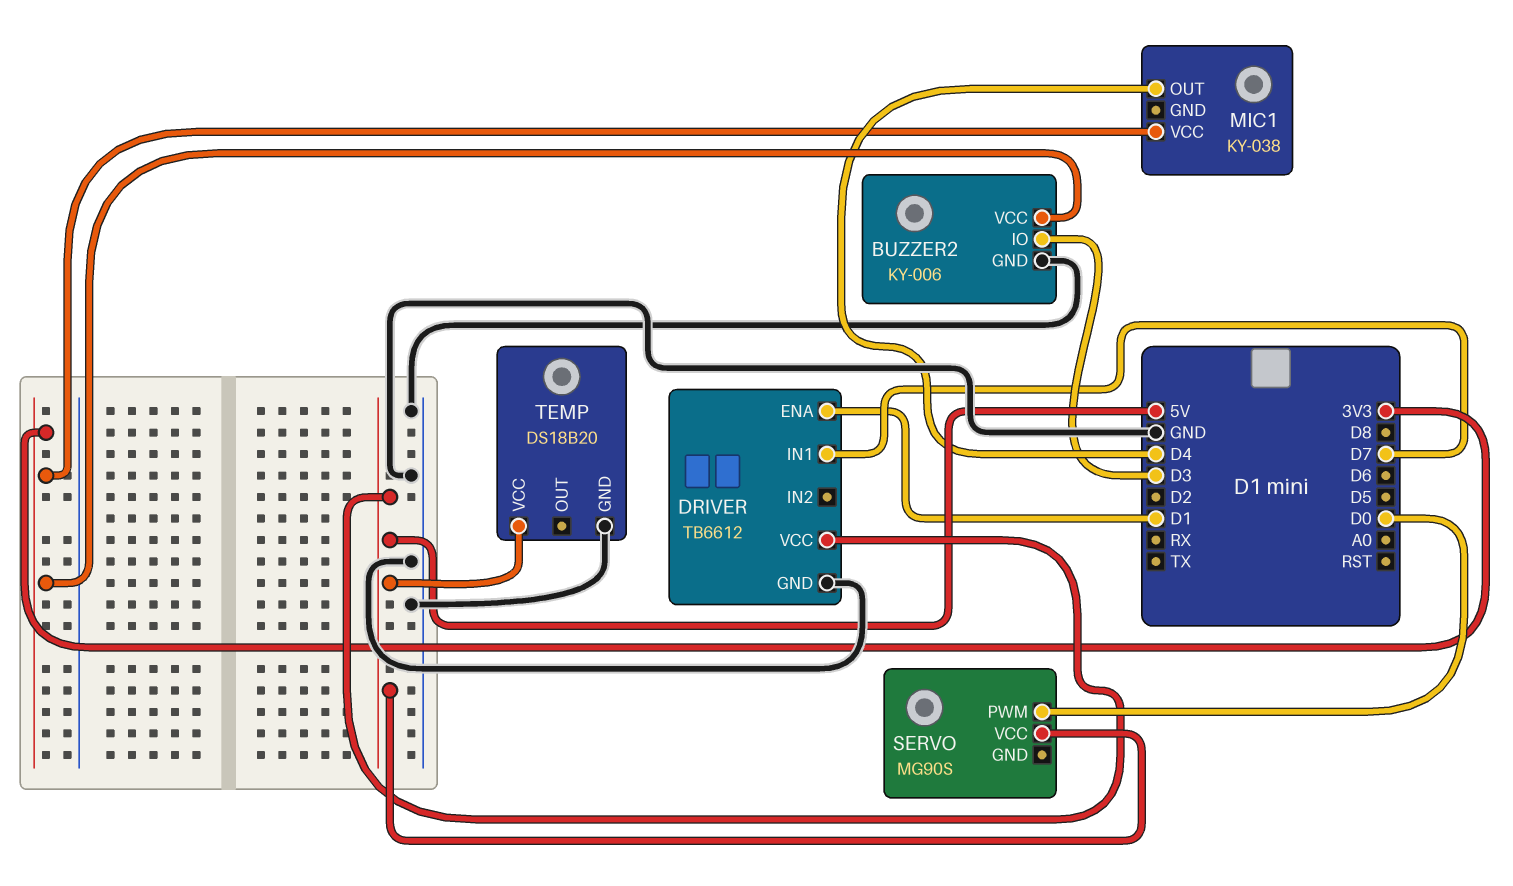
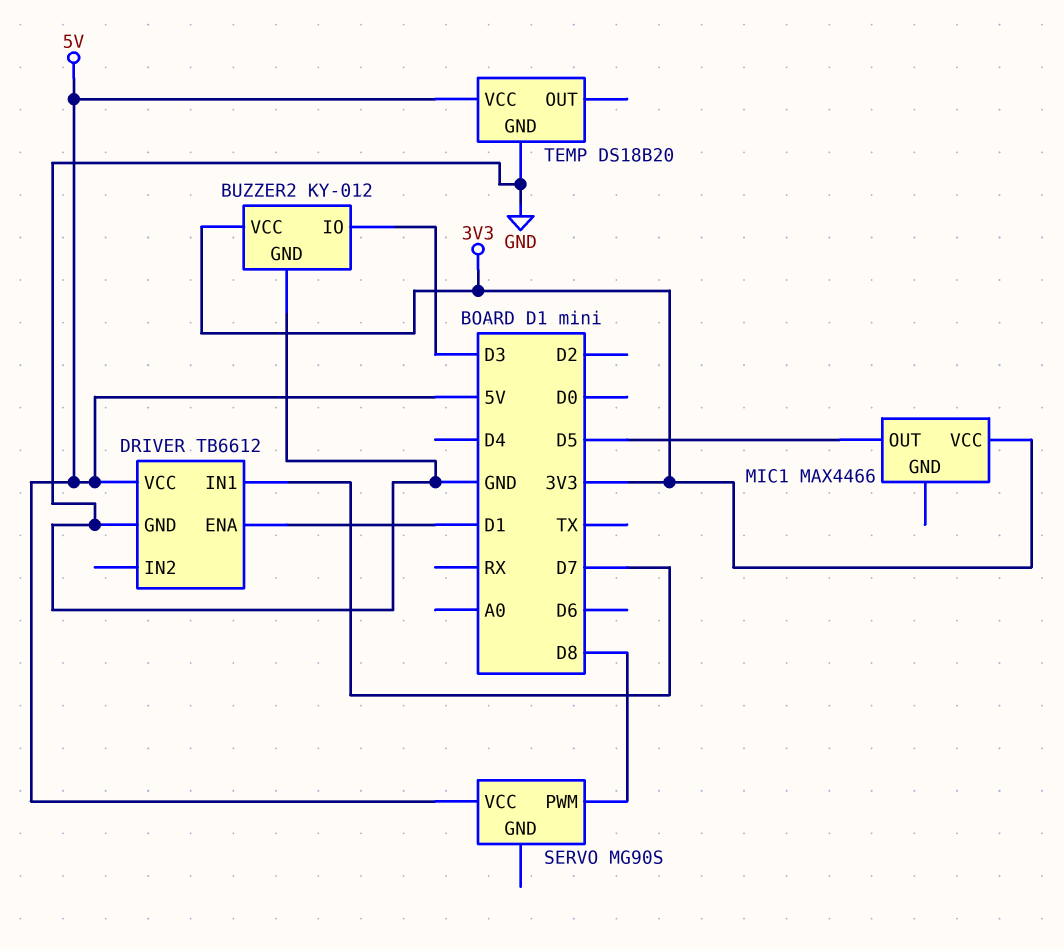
BUZZER2: KY-006 -> KY-012
MIC1: KY-038 -> MAX4466
MIC1 pin OUT: D4 -> D5
SERVO pin PWM: D0 -> D8

